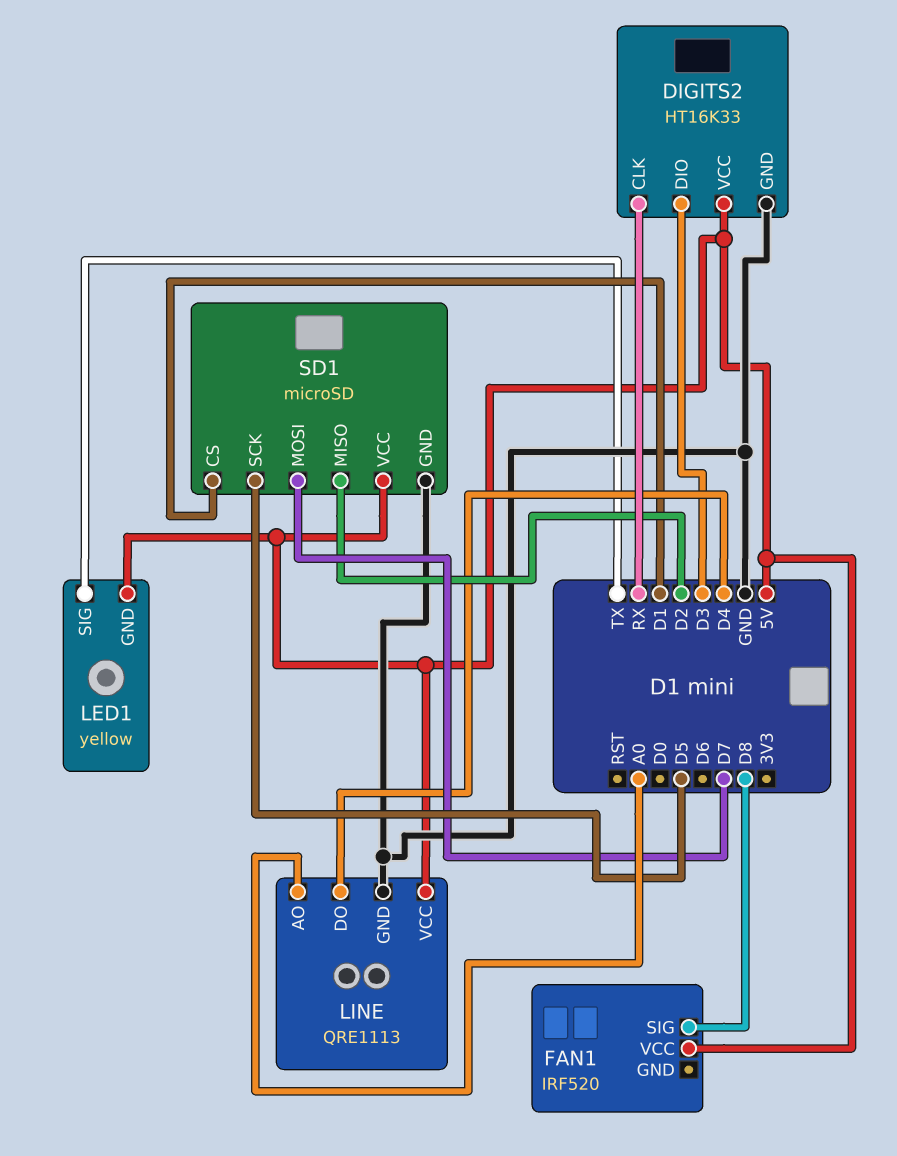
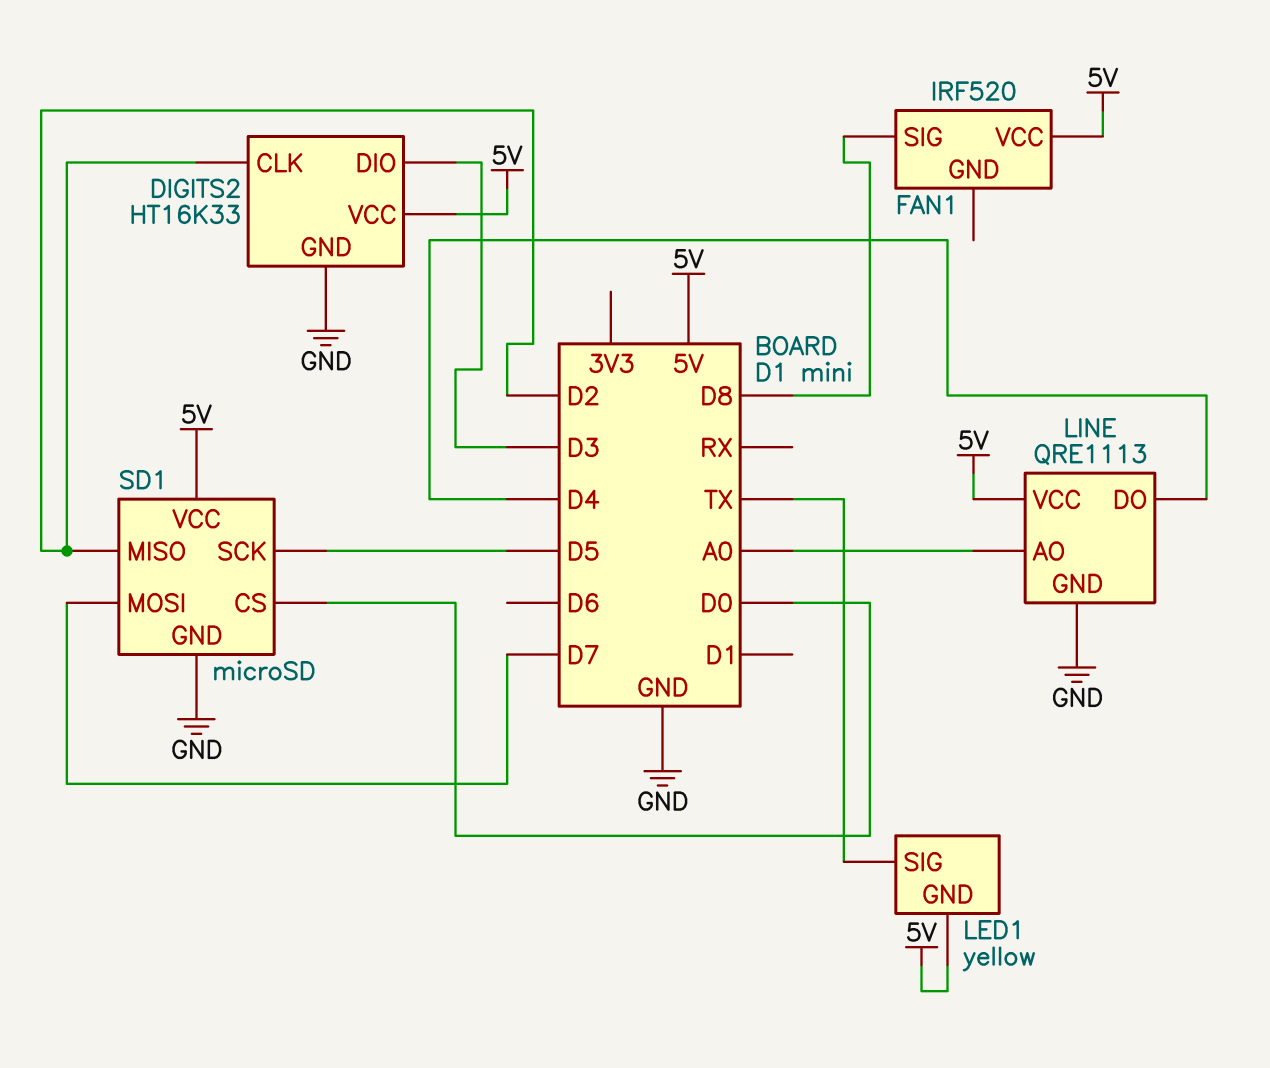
DIGITS2 pin CLK: RX -> D2
SD1 pin CS: D1 -> D0

